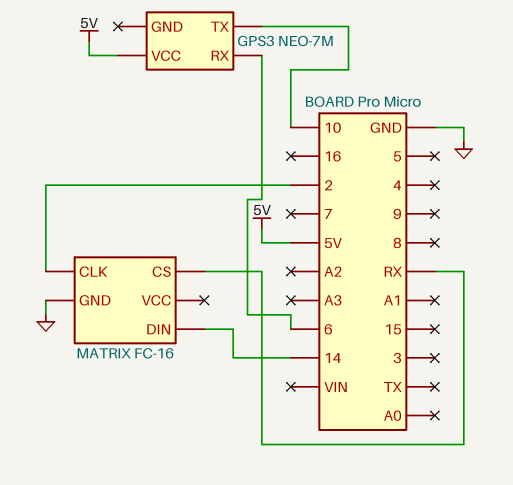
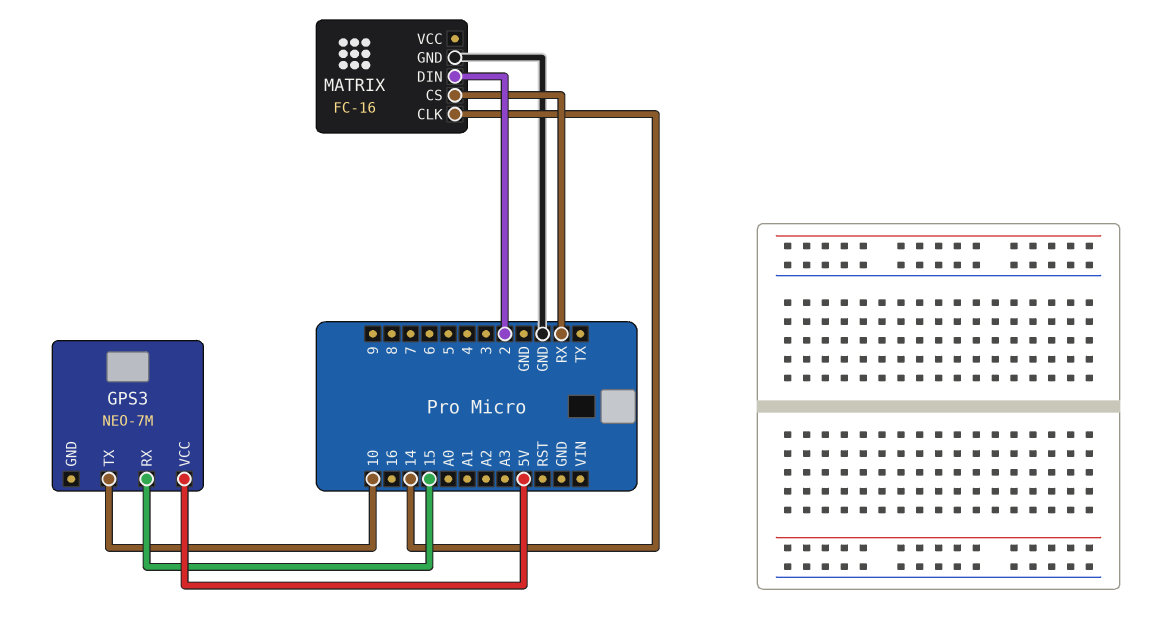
GPS3 pin RX: 6 -> 15
MATRIX pin CLK: 2 -> 14
MATRIX pin DIN: 14 -> 2

